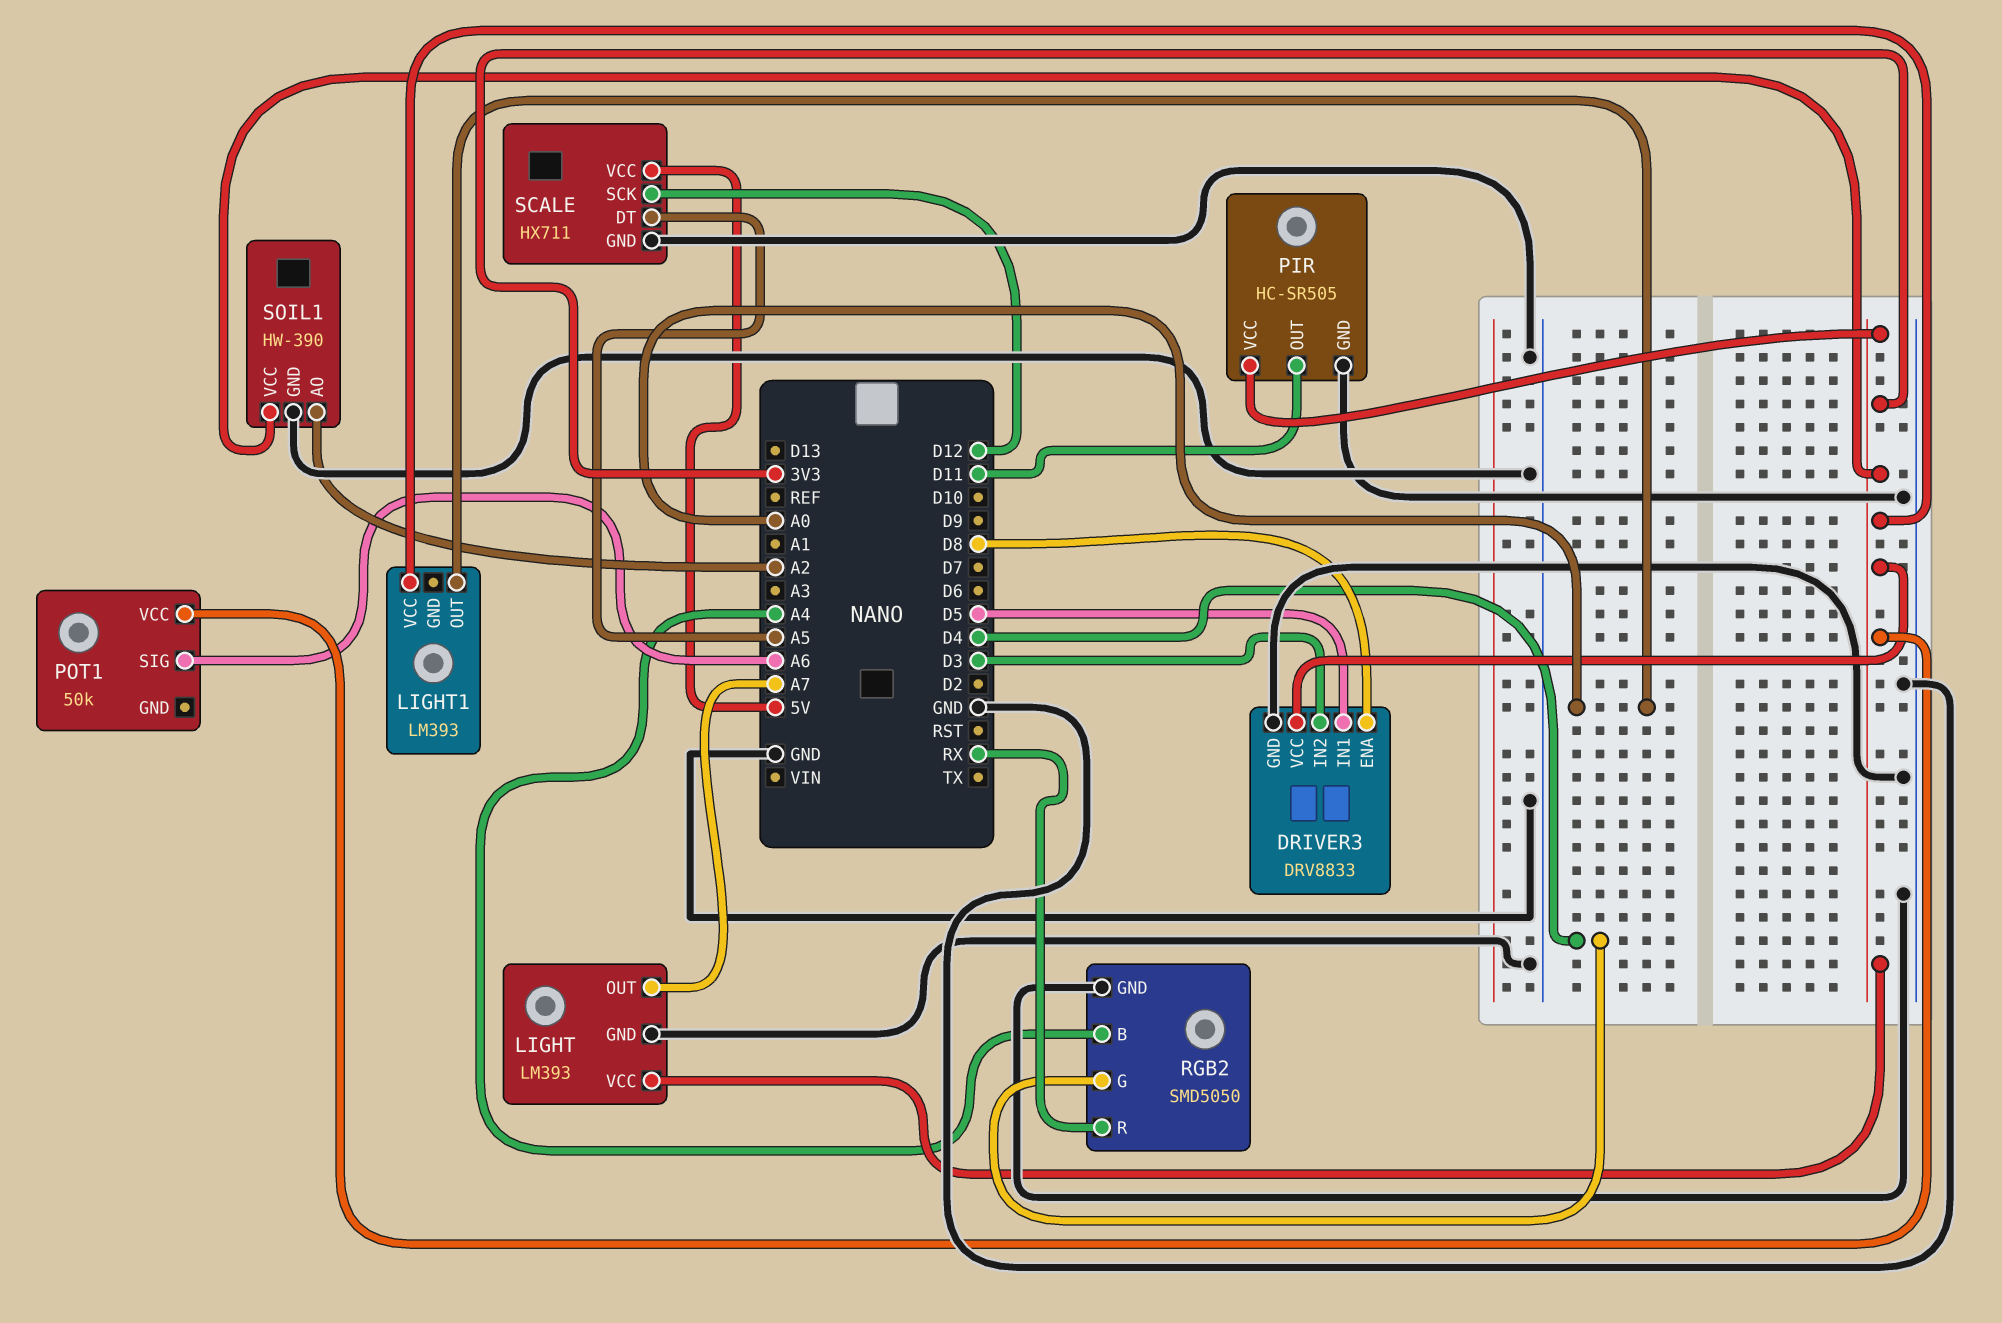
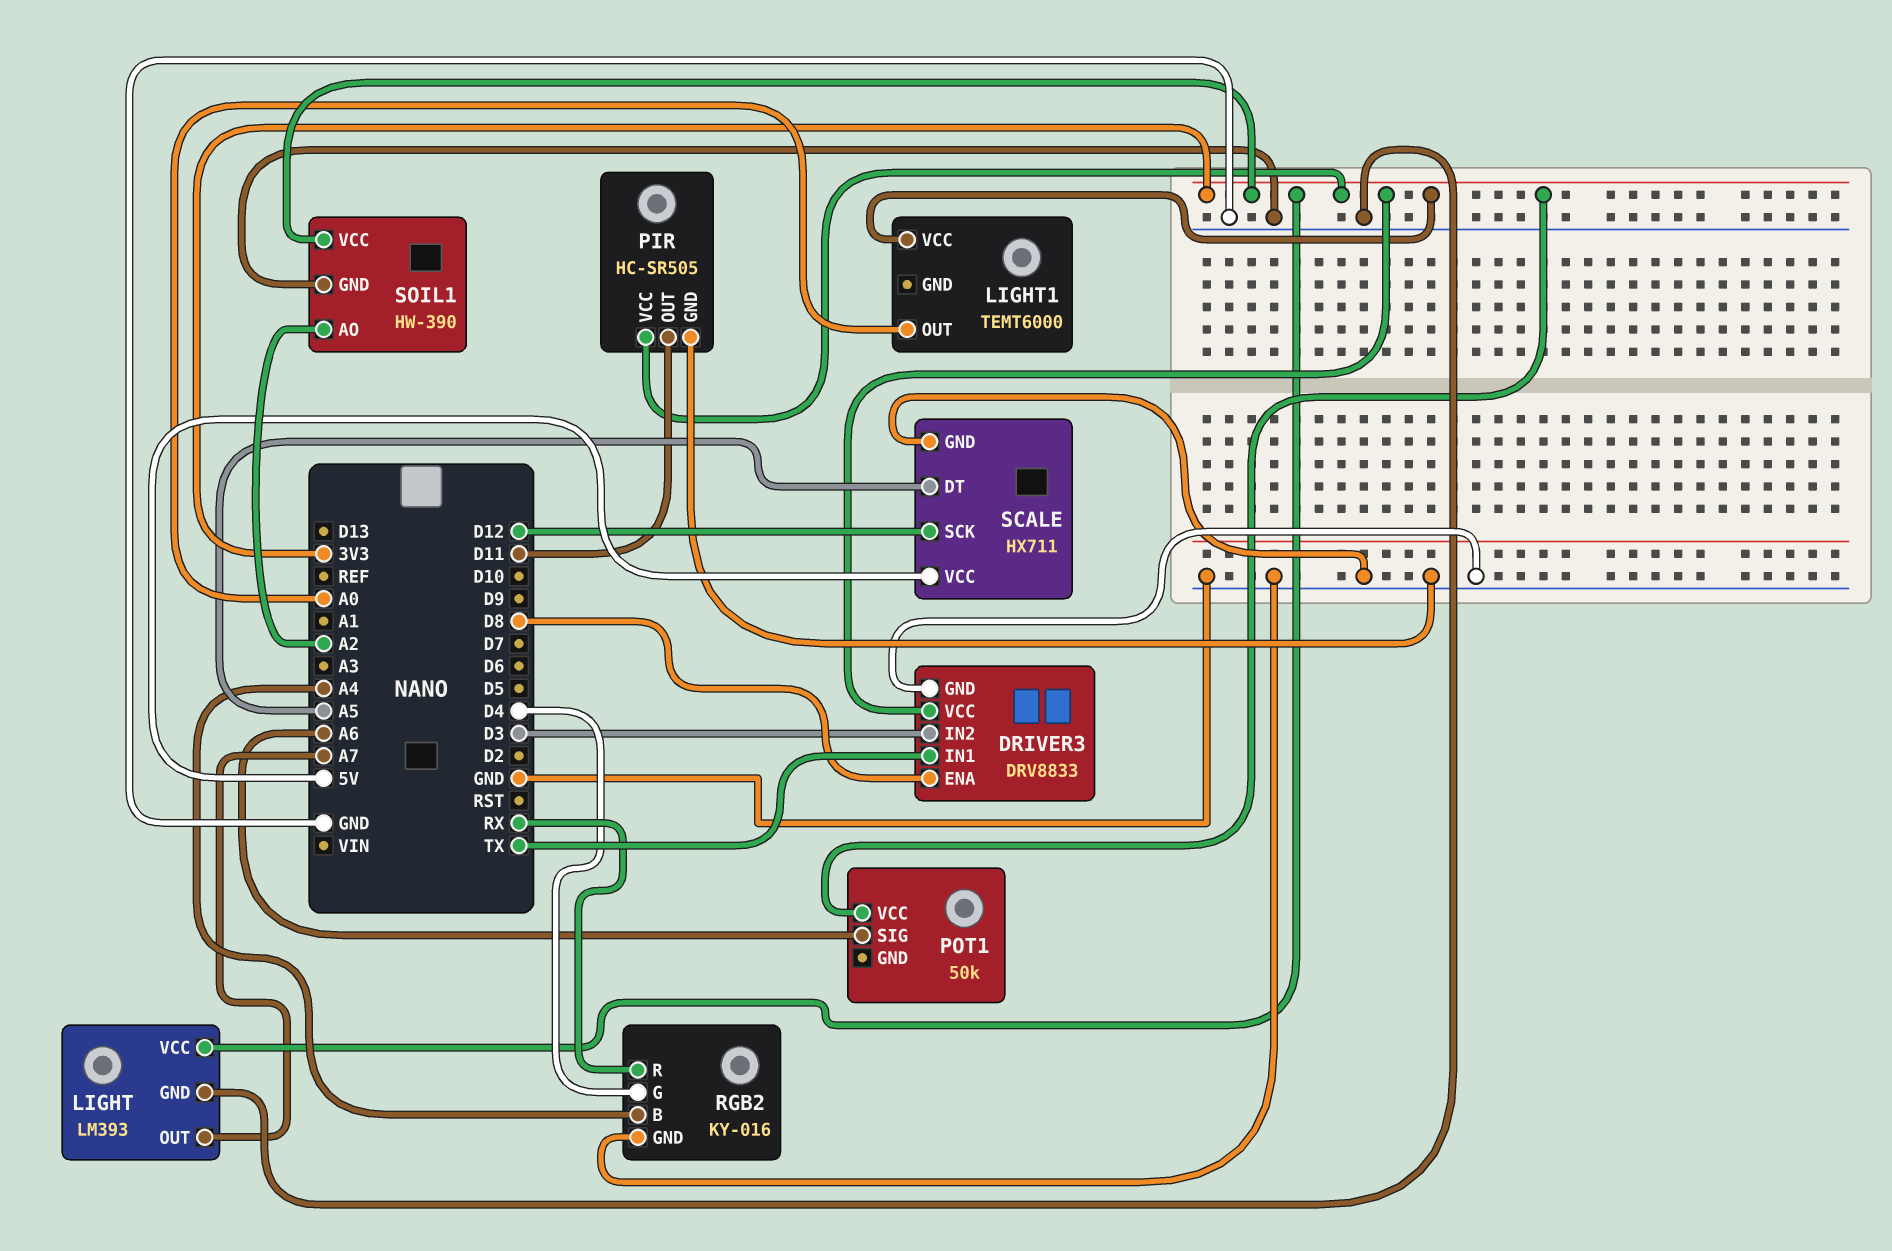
DRIVER3 pin IN1: D5 -> TX
LIGHT1: LM393 -> TEMT6000
RGB2: SMD5050 -> KY-016

